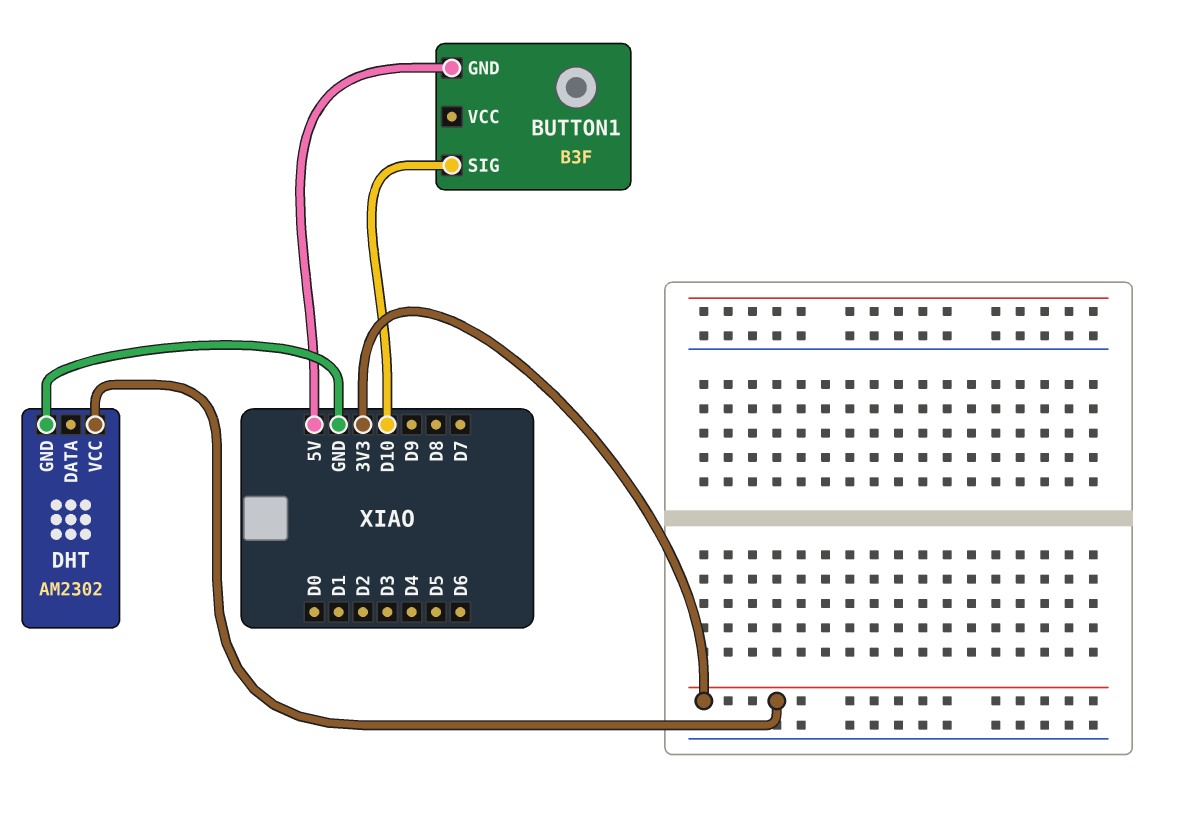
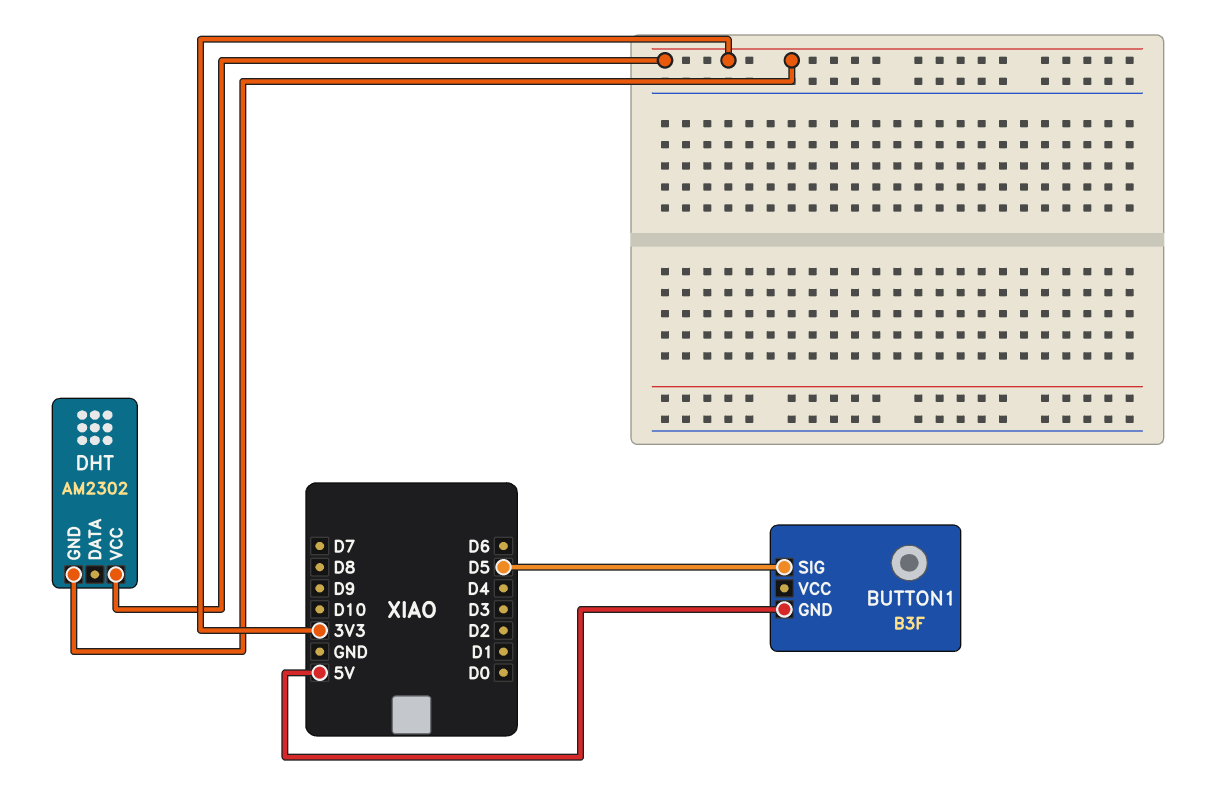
BUTTON1 pin SIG: D10 -> D5
DHT pin GND: GND -> 3V3

